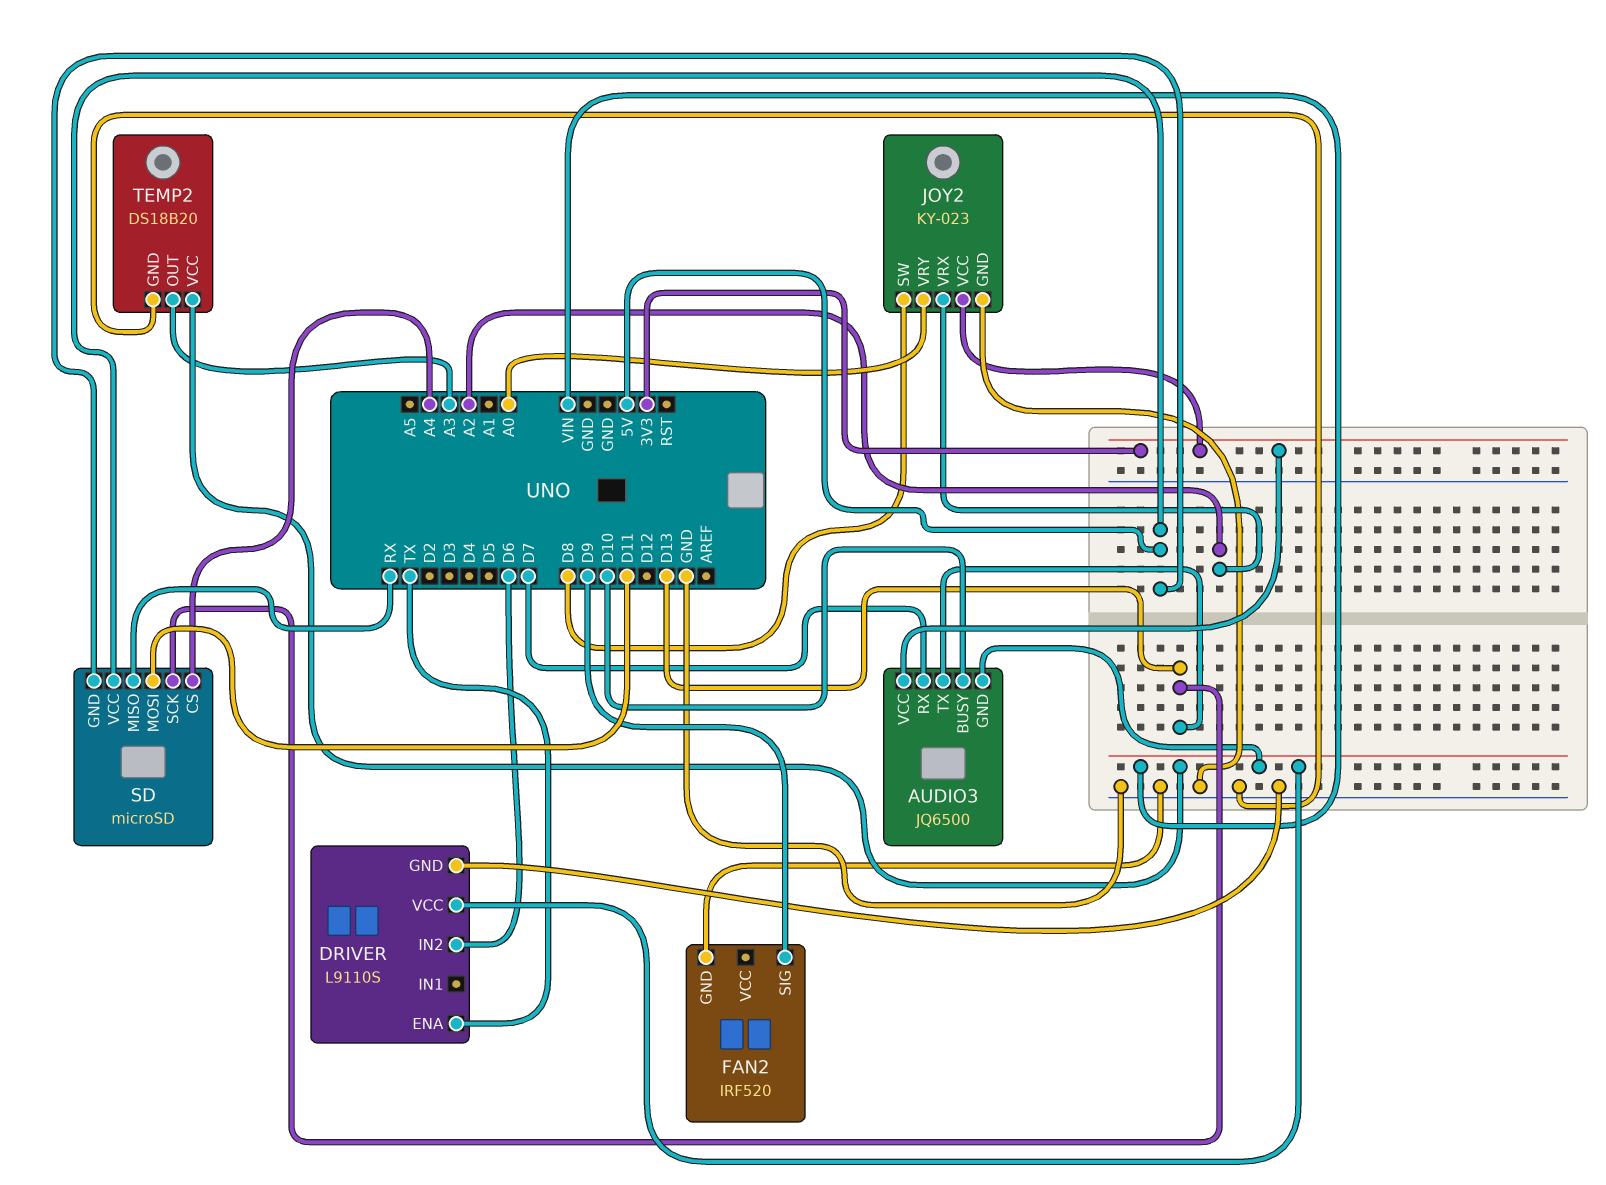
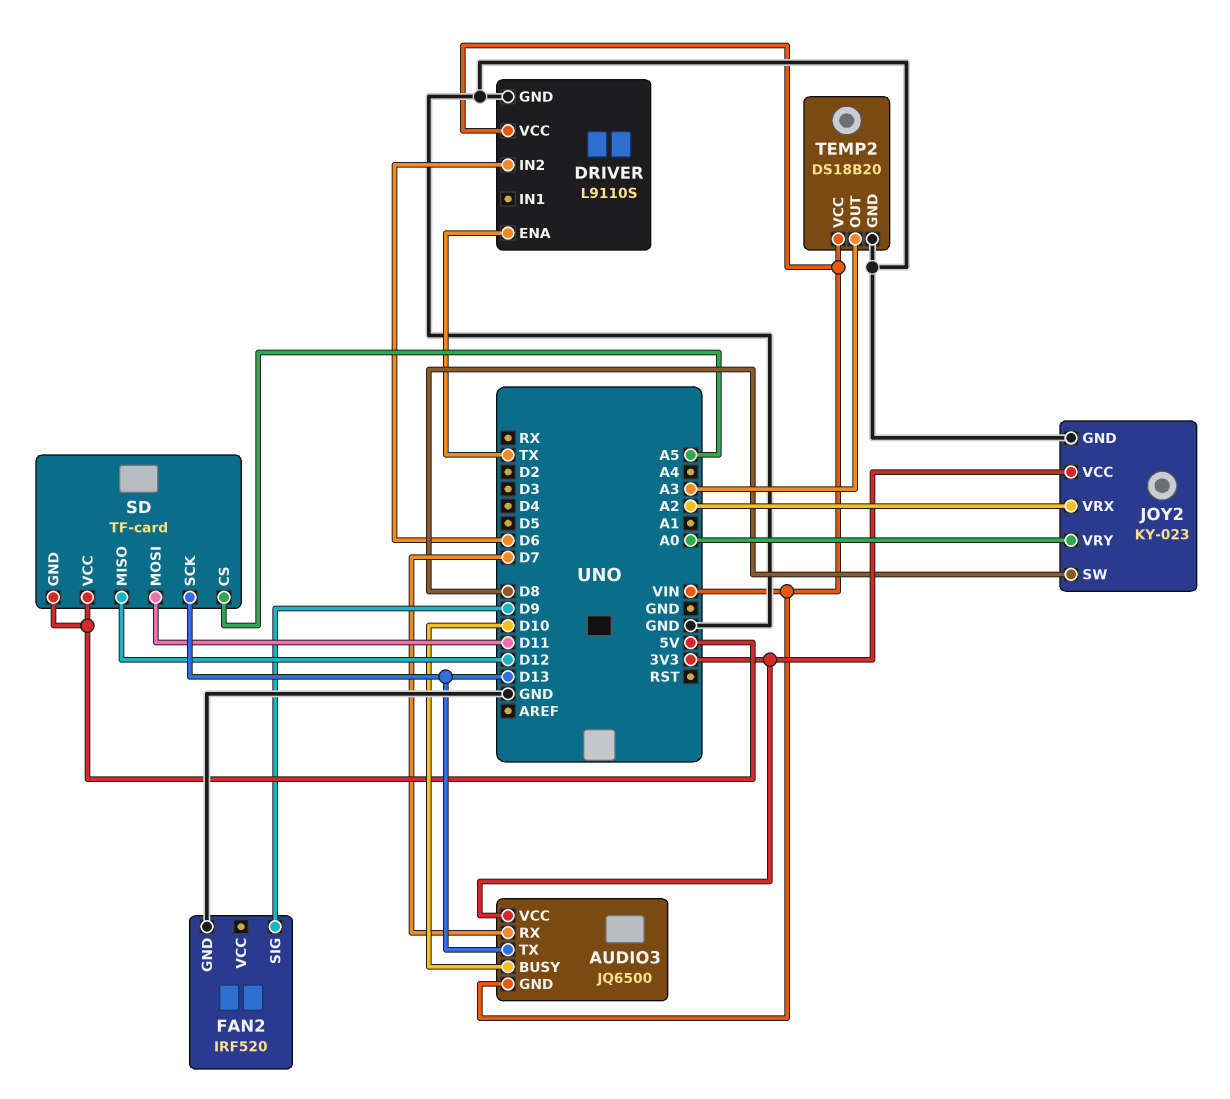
SD: microSD -> TF-card
SD pin CS: A4 -> A5
SD pin MISO: RX -> D12

